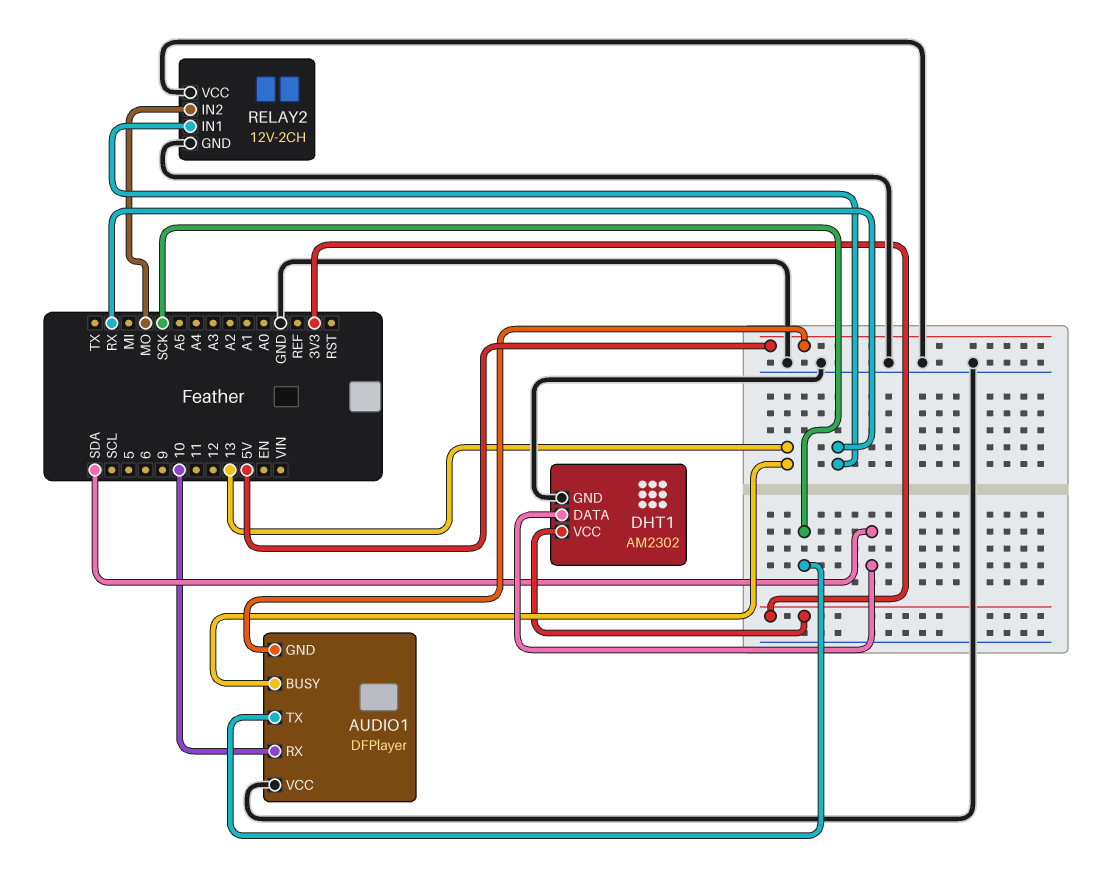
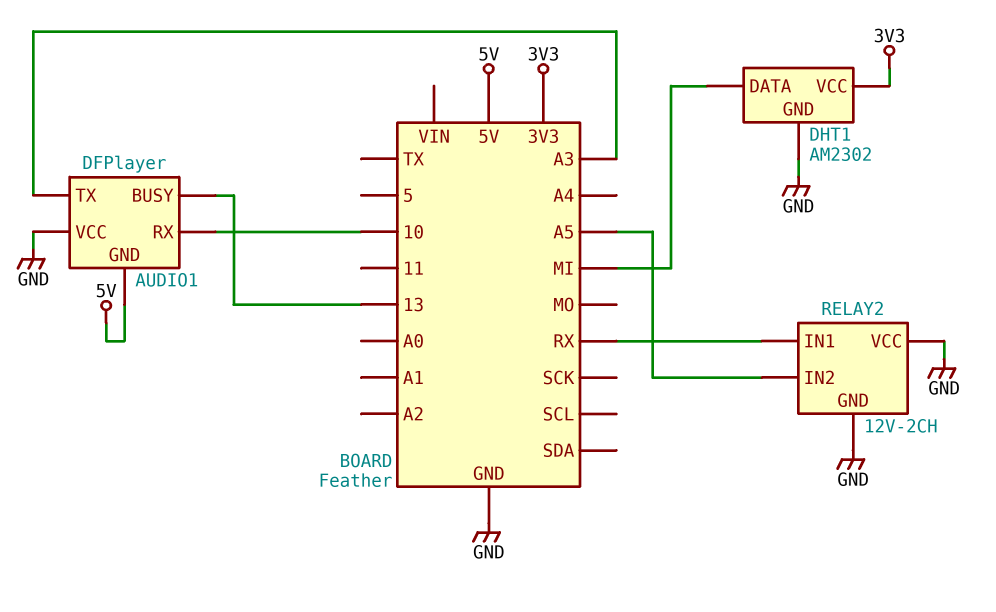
AUDIO1 pin TX: SCK -> A3
DHT1 pin DATA: SDA -> MI
RELAY2 pin IN2: MO -> A5

